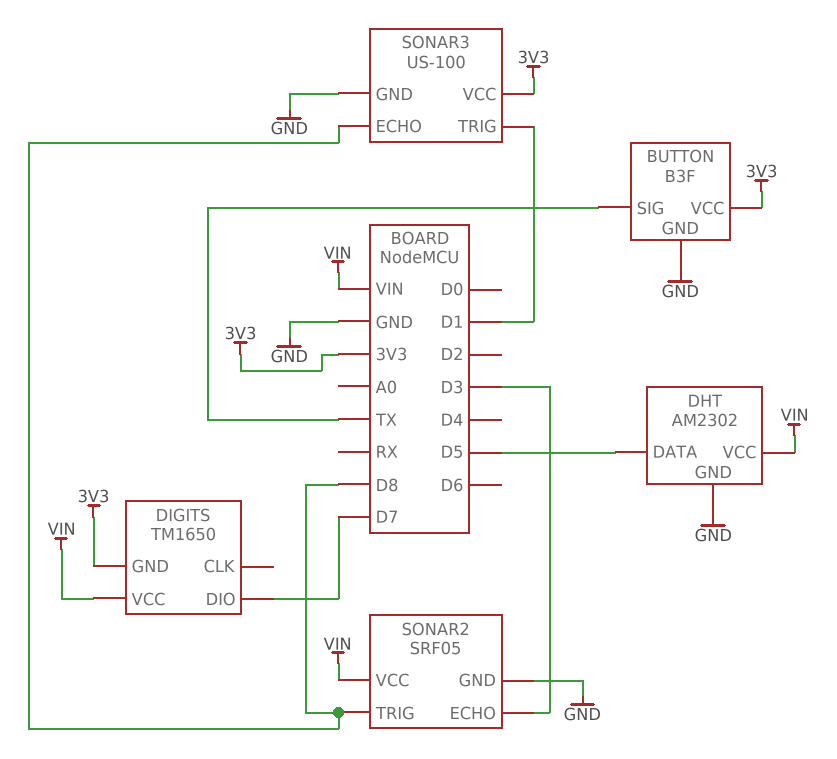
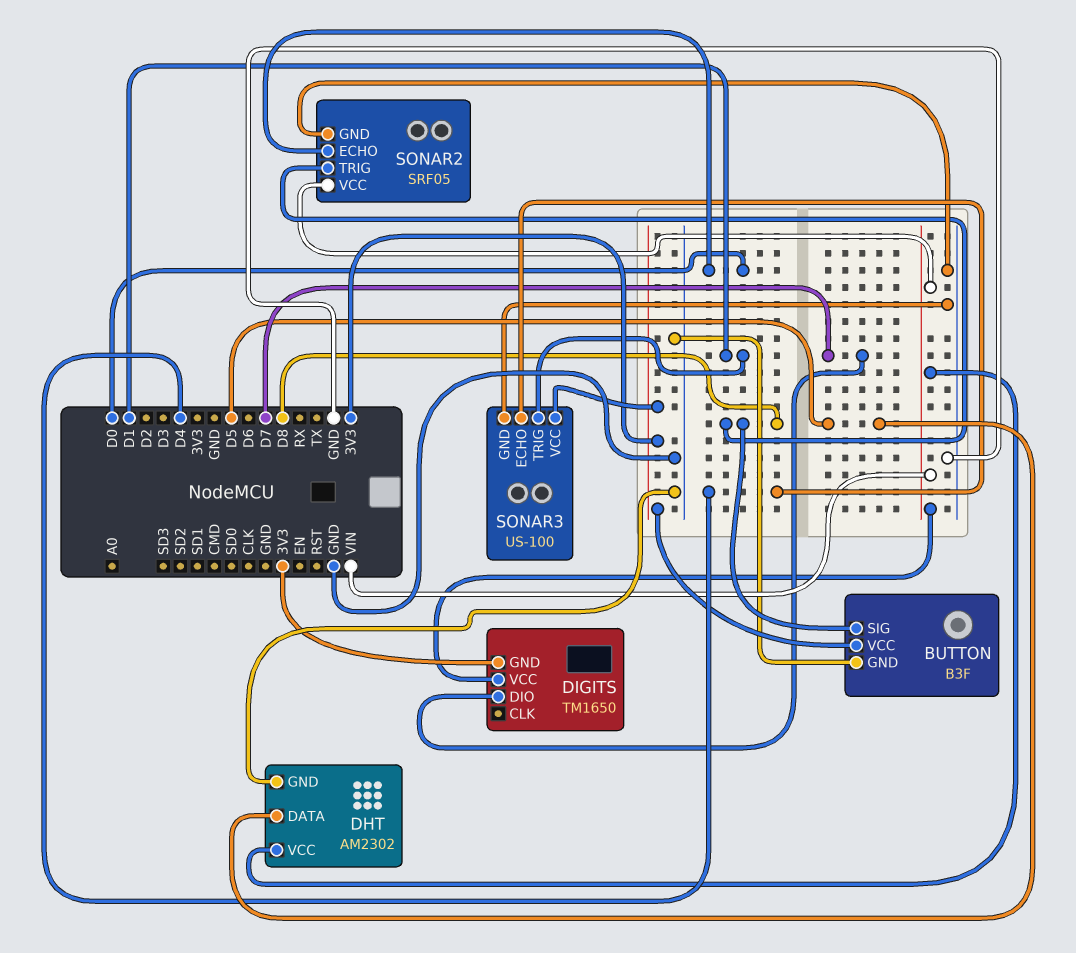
BUTTON pin SIG: TX -> D8
SONAR2 pin ECHO: D3 -> D0
SONAR3 pin ECHO: D8 -> D4

